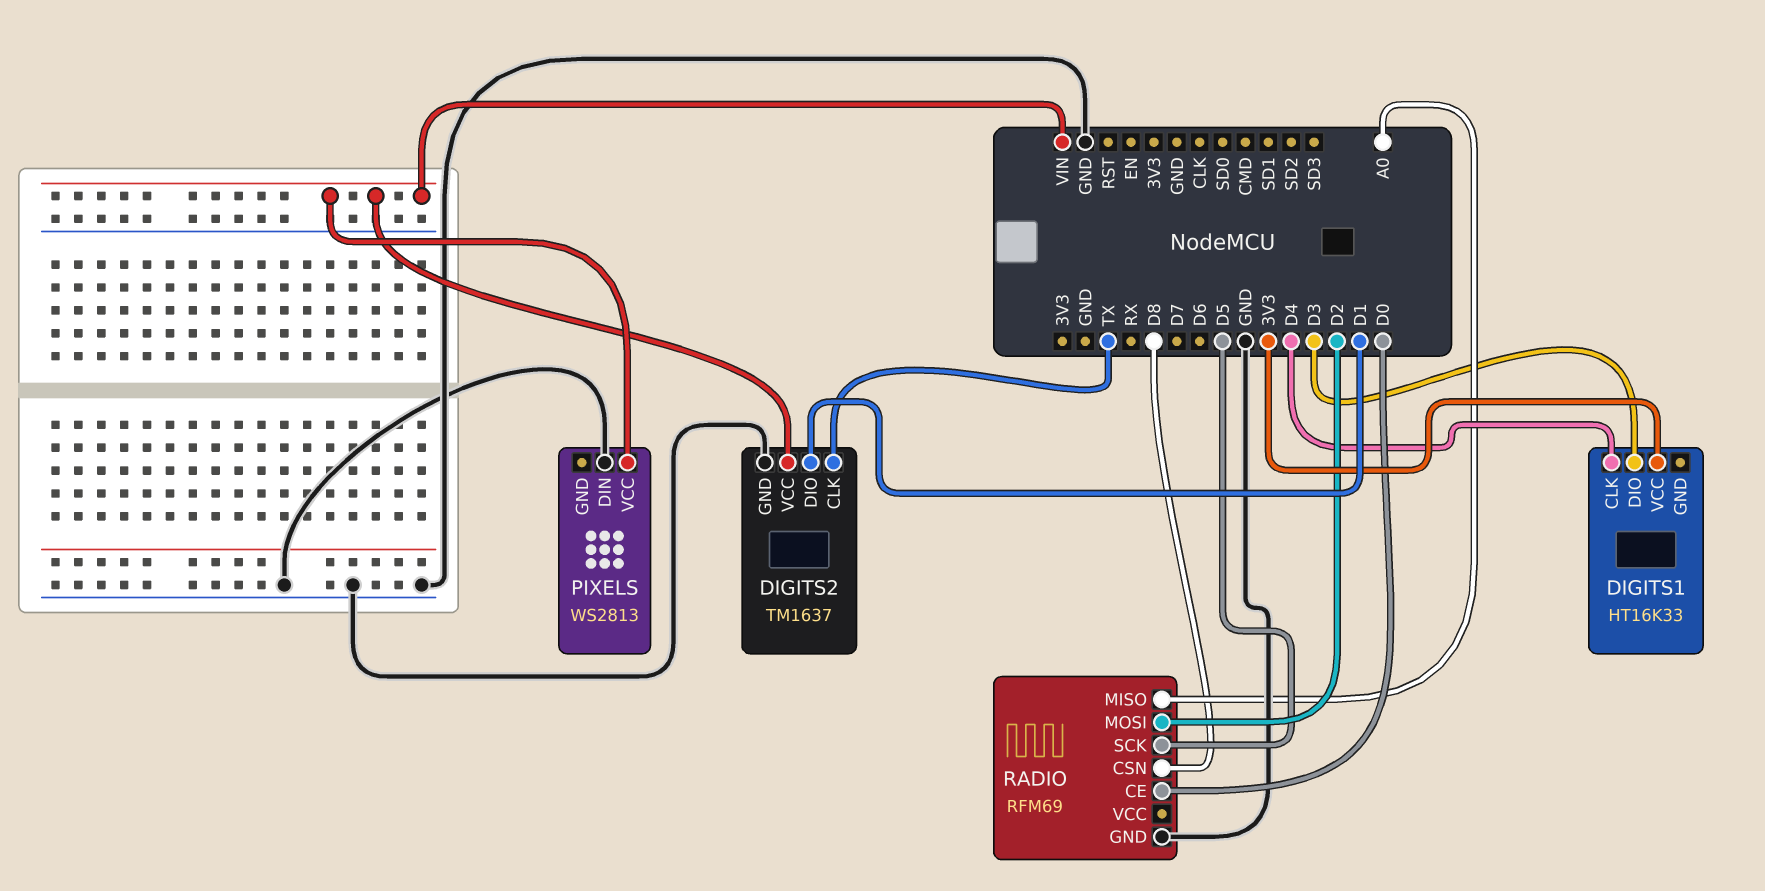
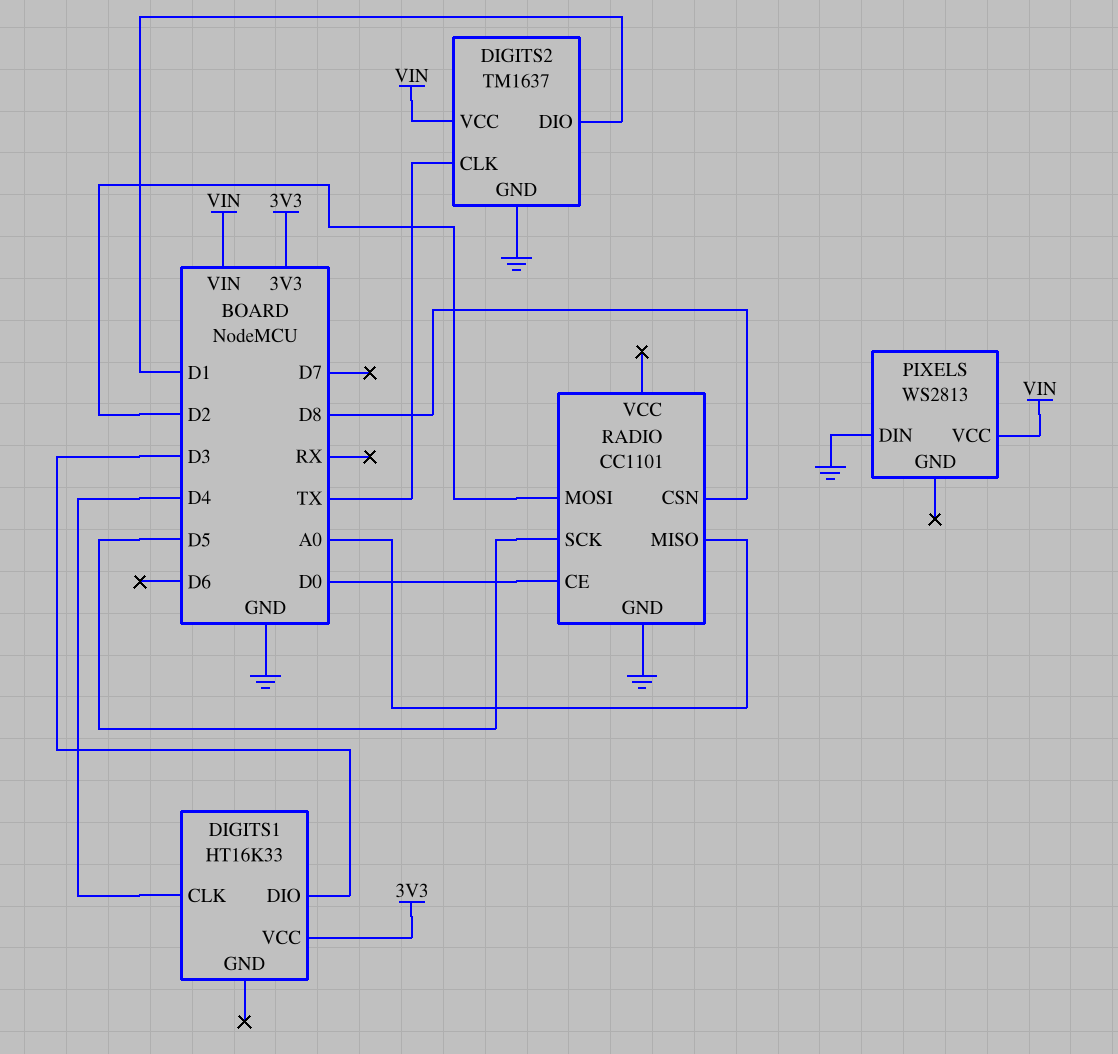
RADIO: RFM69 -> CC1101

